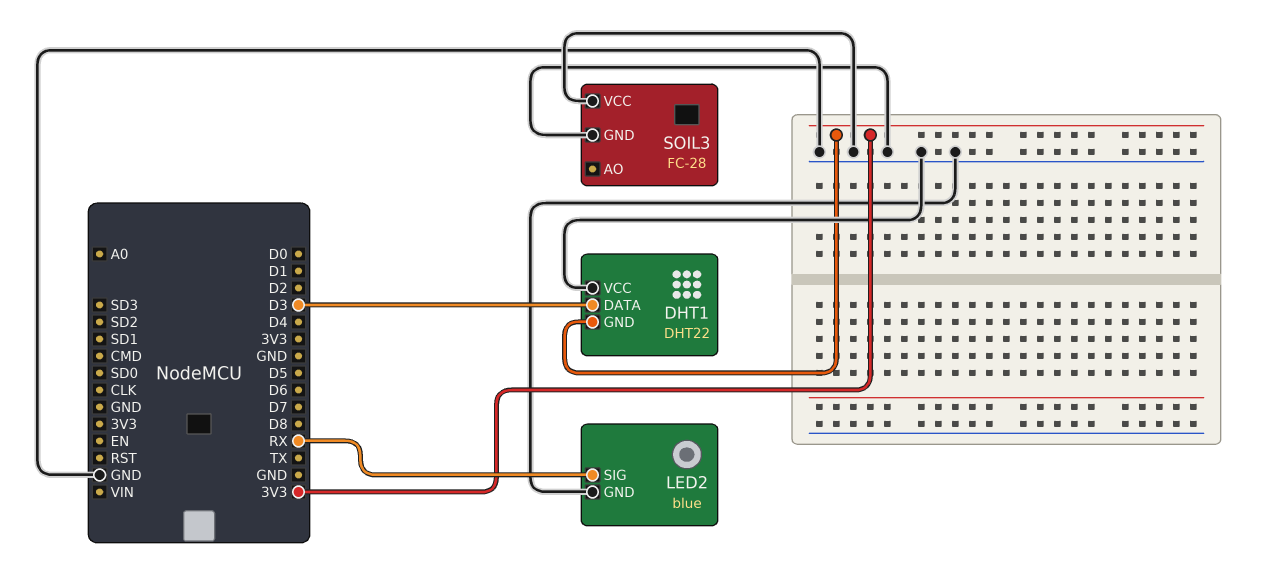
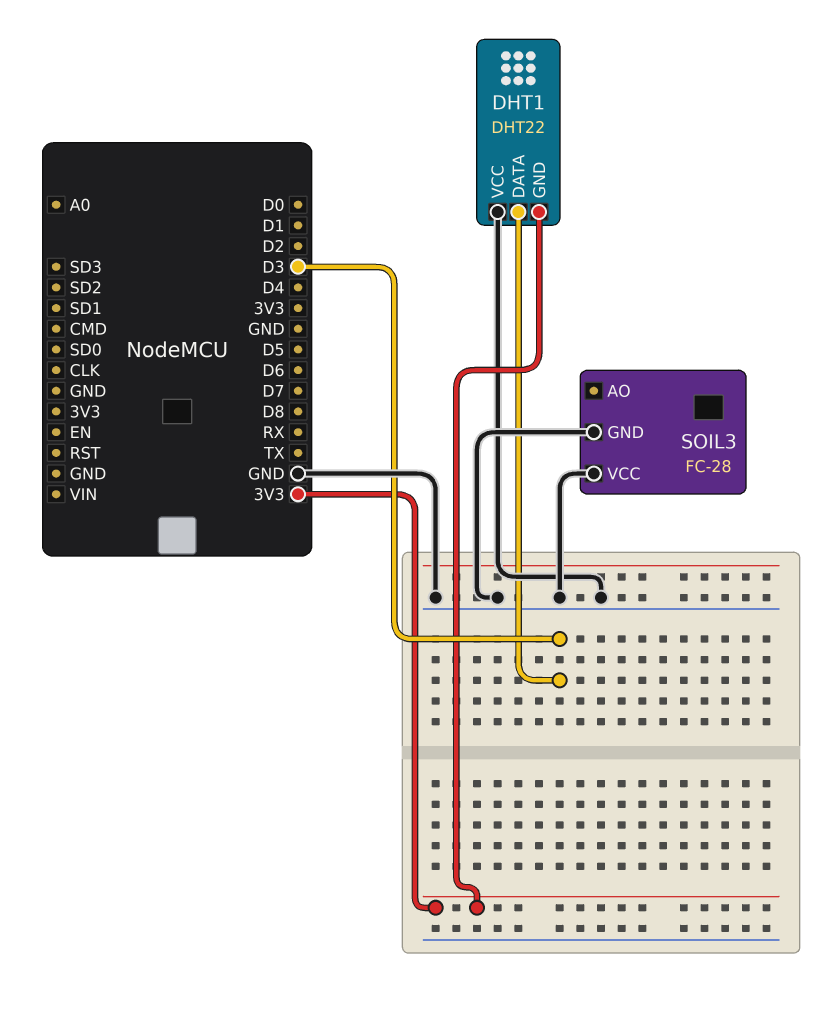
LED2: blue -> none
LED2 pin GND: GND -> none
LED2 pin SIG: RX -> none

